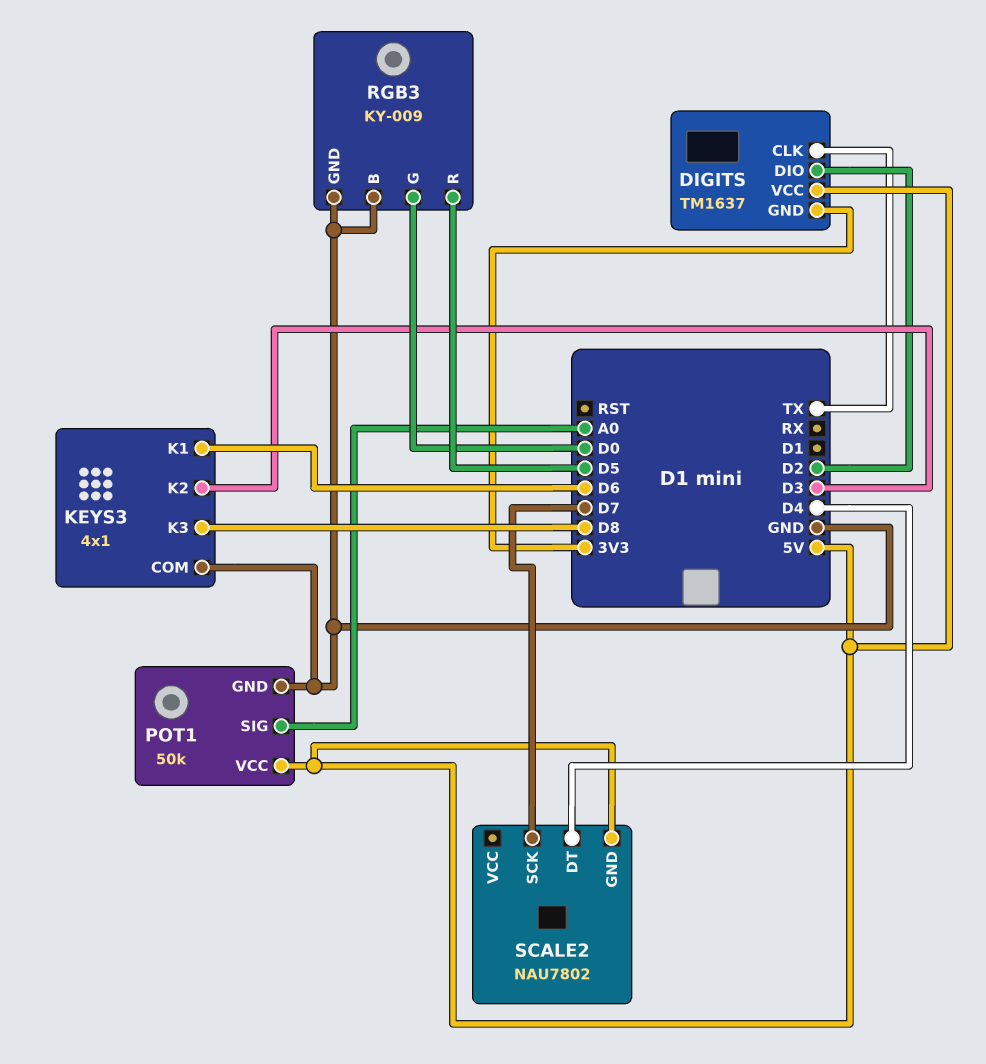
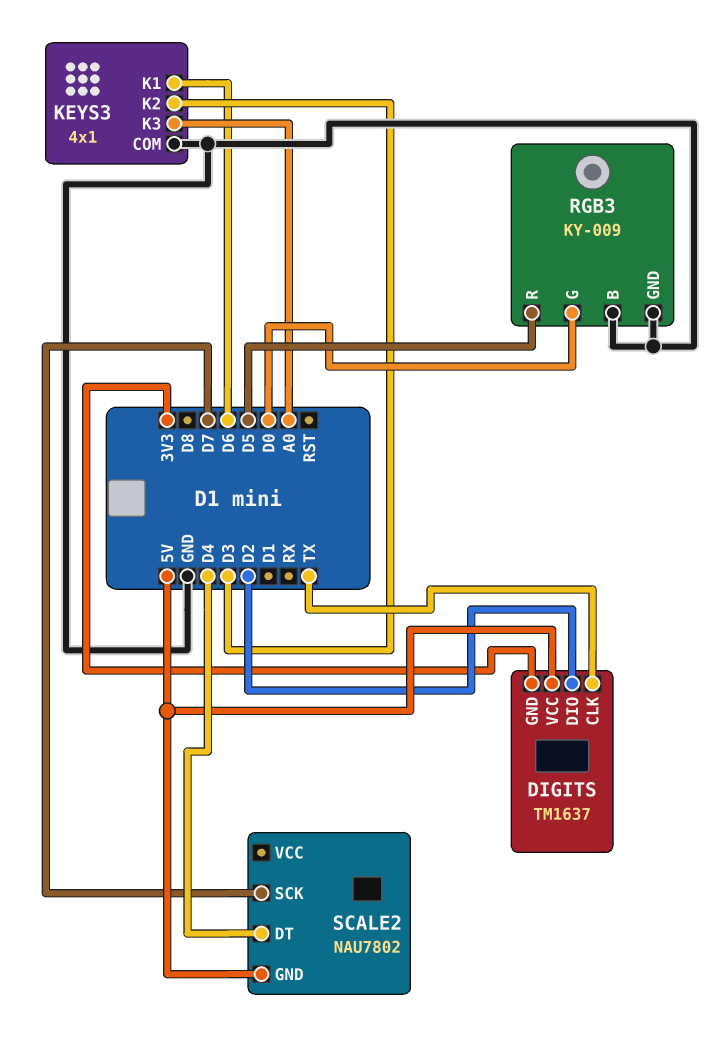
KEYS3 pin K3: D8 -> A0
POT1: 50k -> none
POT1 pin GND: GND -> none
POT1 pin SIG: A0 -> none
POT1 pin VCC: 5V -> none

